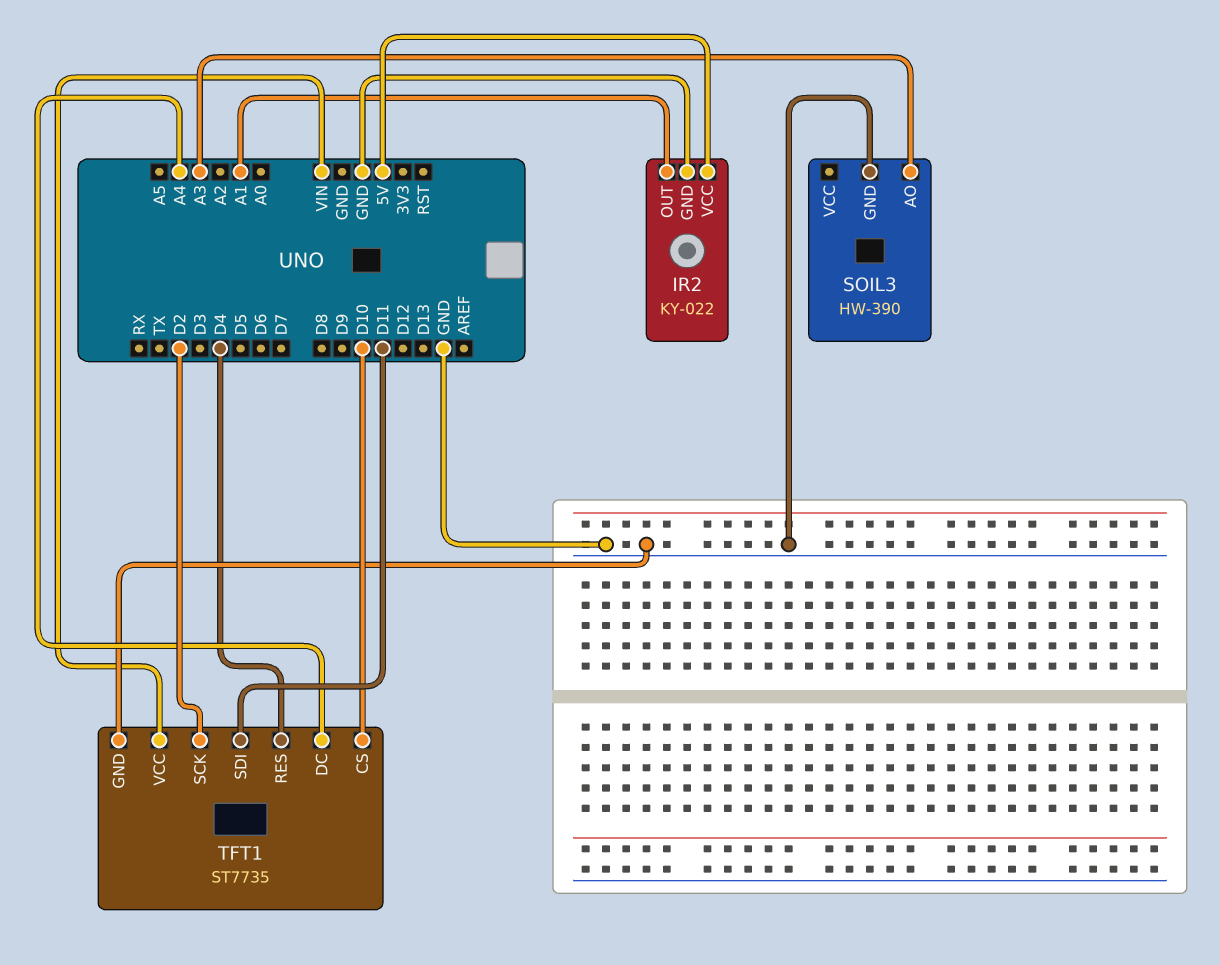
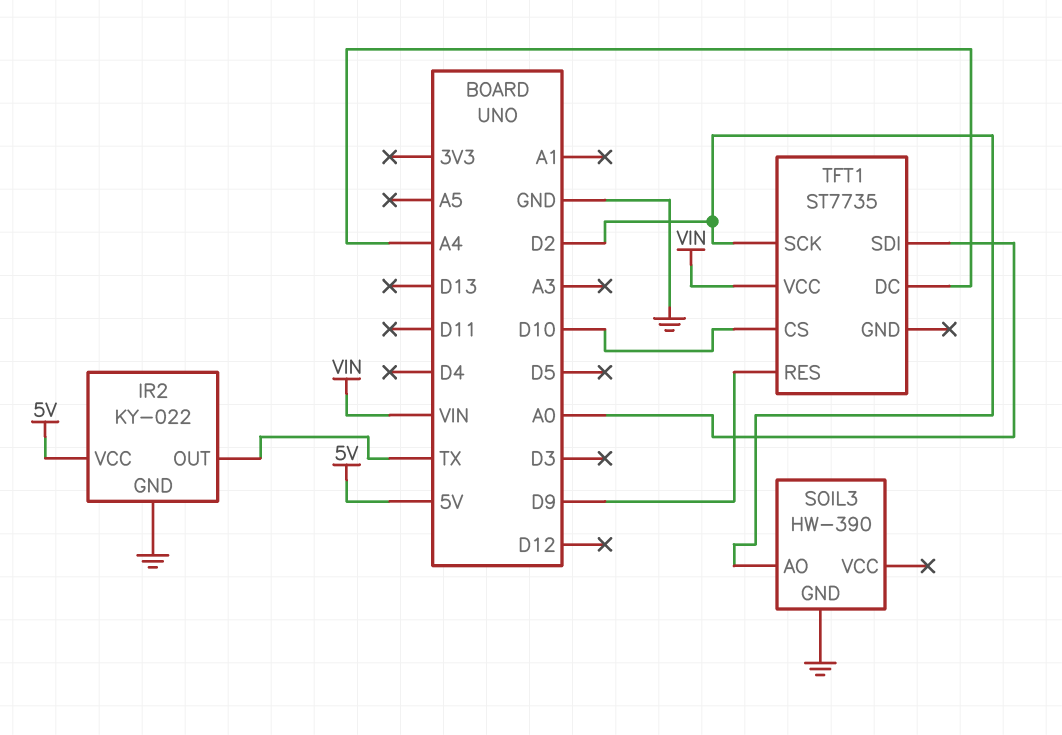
IR2 pin OUT: A1 -> TX
SOIL3 pin AO: A3 -> D2
TFT1 pin GND: GND -> none
TFT1 pin RES: D4 -> D9
TFT1 pin SDI: D11 -> A0

